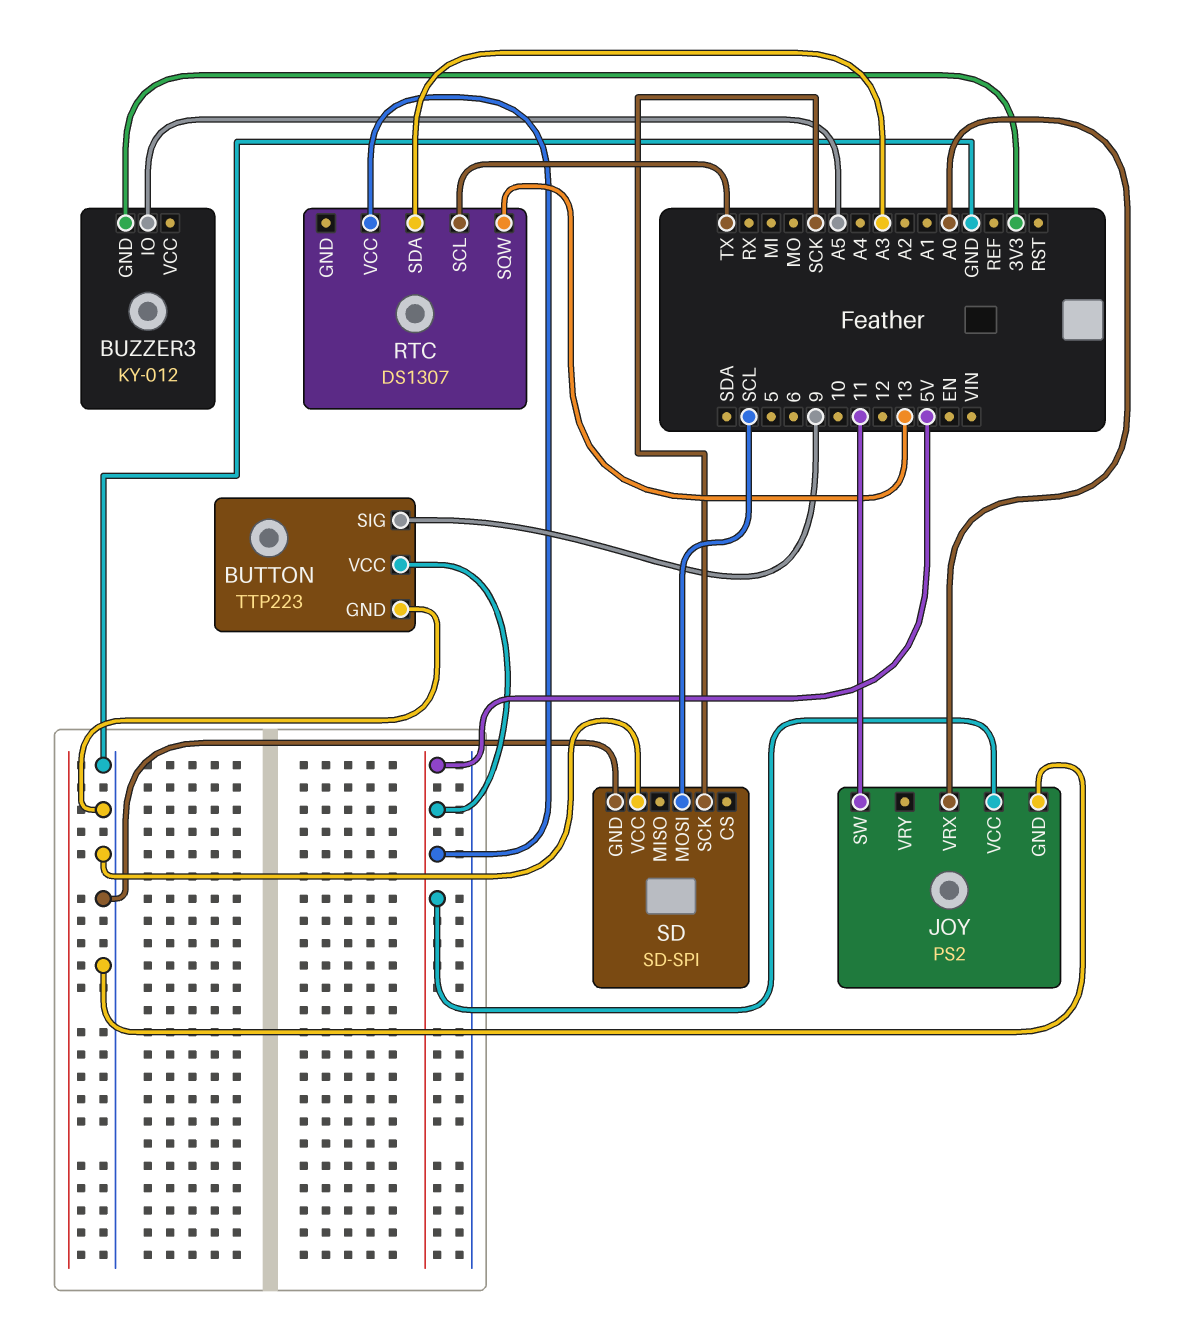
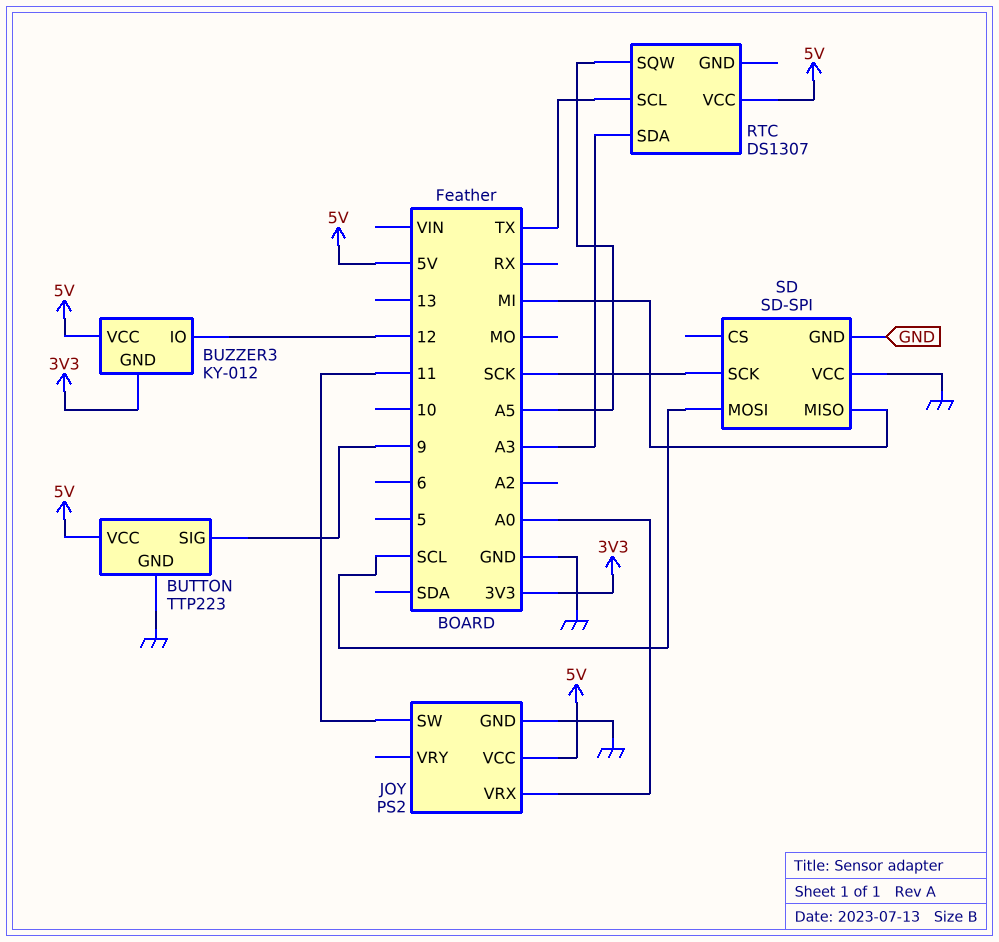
BUZZER3 pin IO: A5 -> 12
BUZZER3 pin VCC: none -> 5V
RTC pin SQW: 13 -> A5
SD pin MISO: none -> MI

